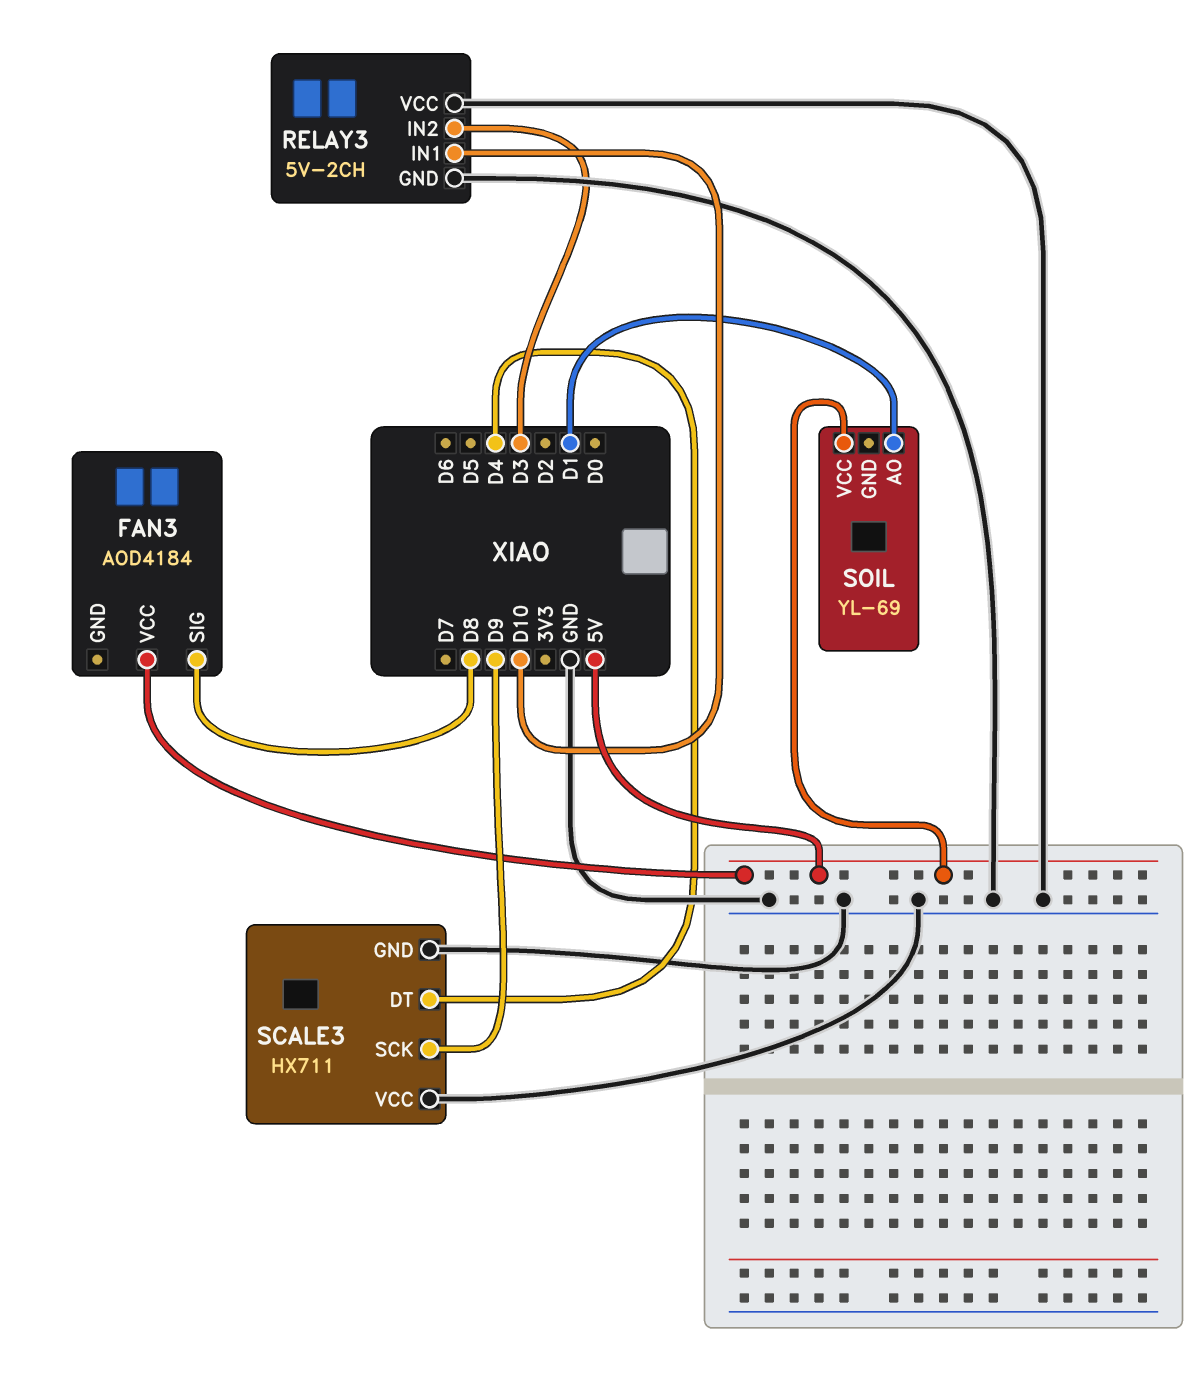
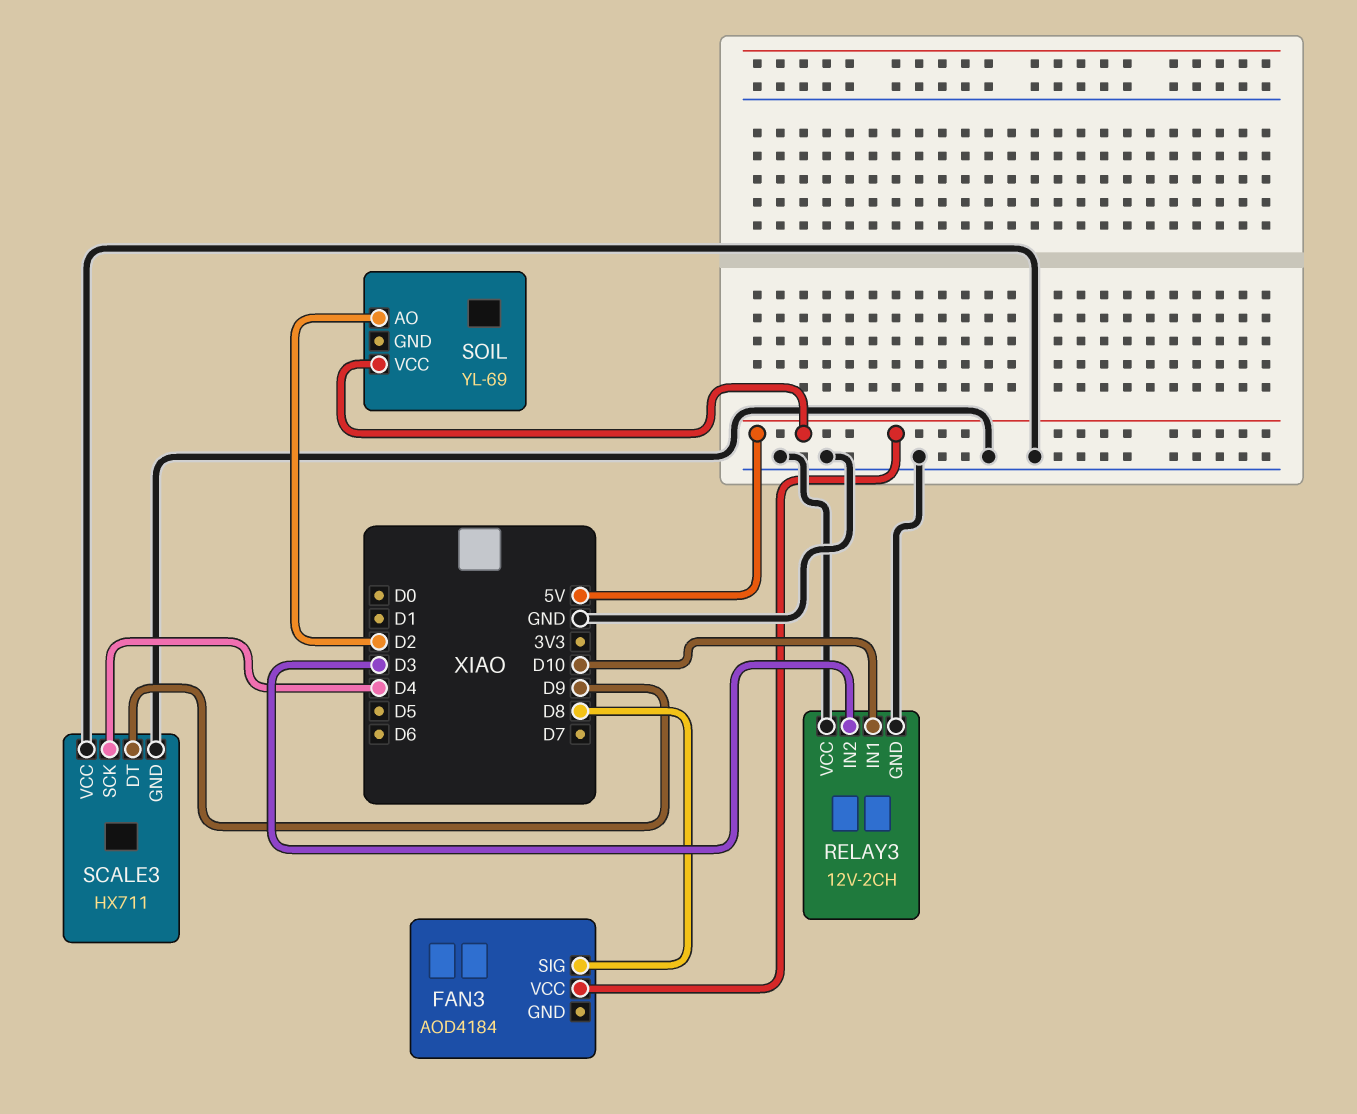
RELAY3: 5V-2CH -> 12V-2CH
SCALE3 pin DT: D4 -> D9
SCALE3 pin SCK: D9 -> D4
SOIL pin AO: D1 -> D2

